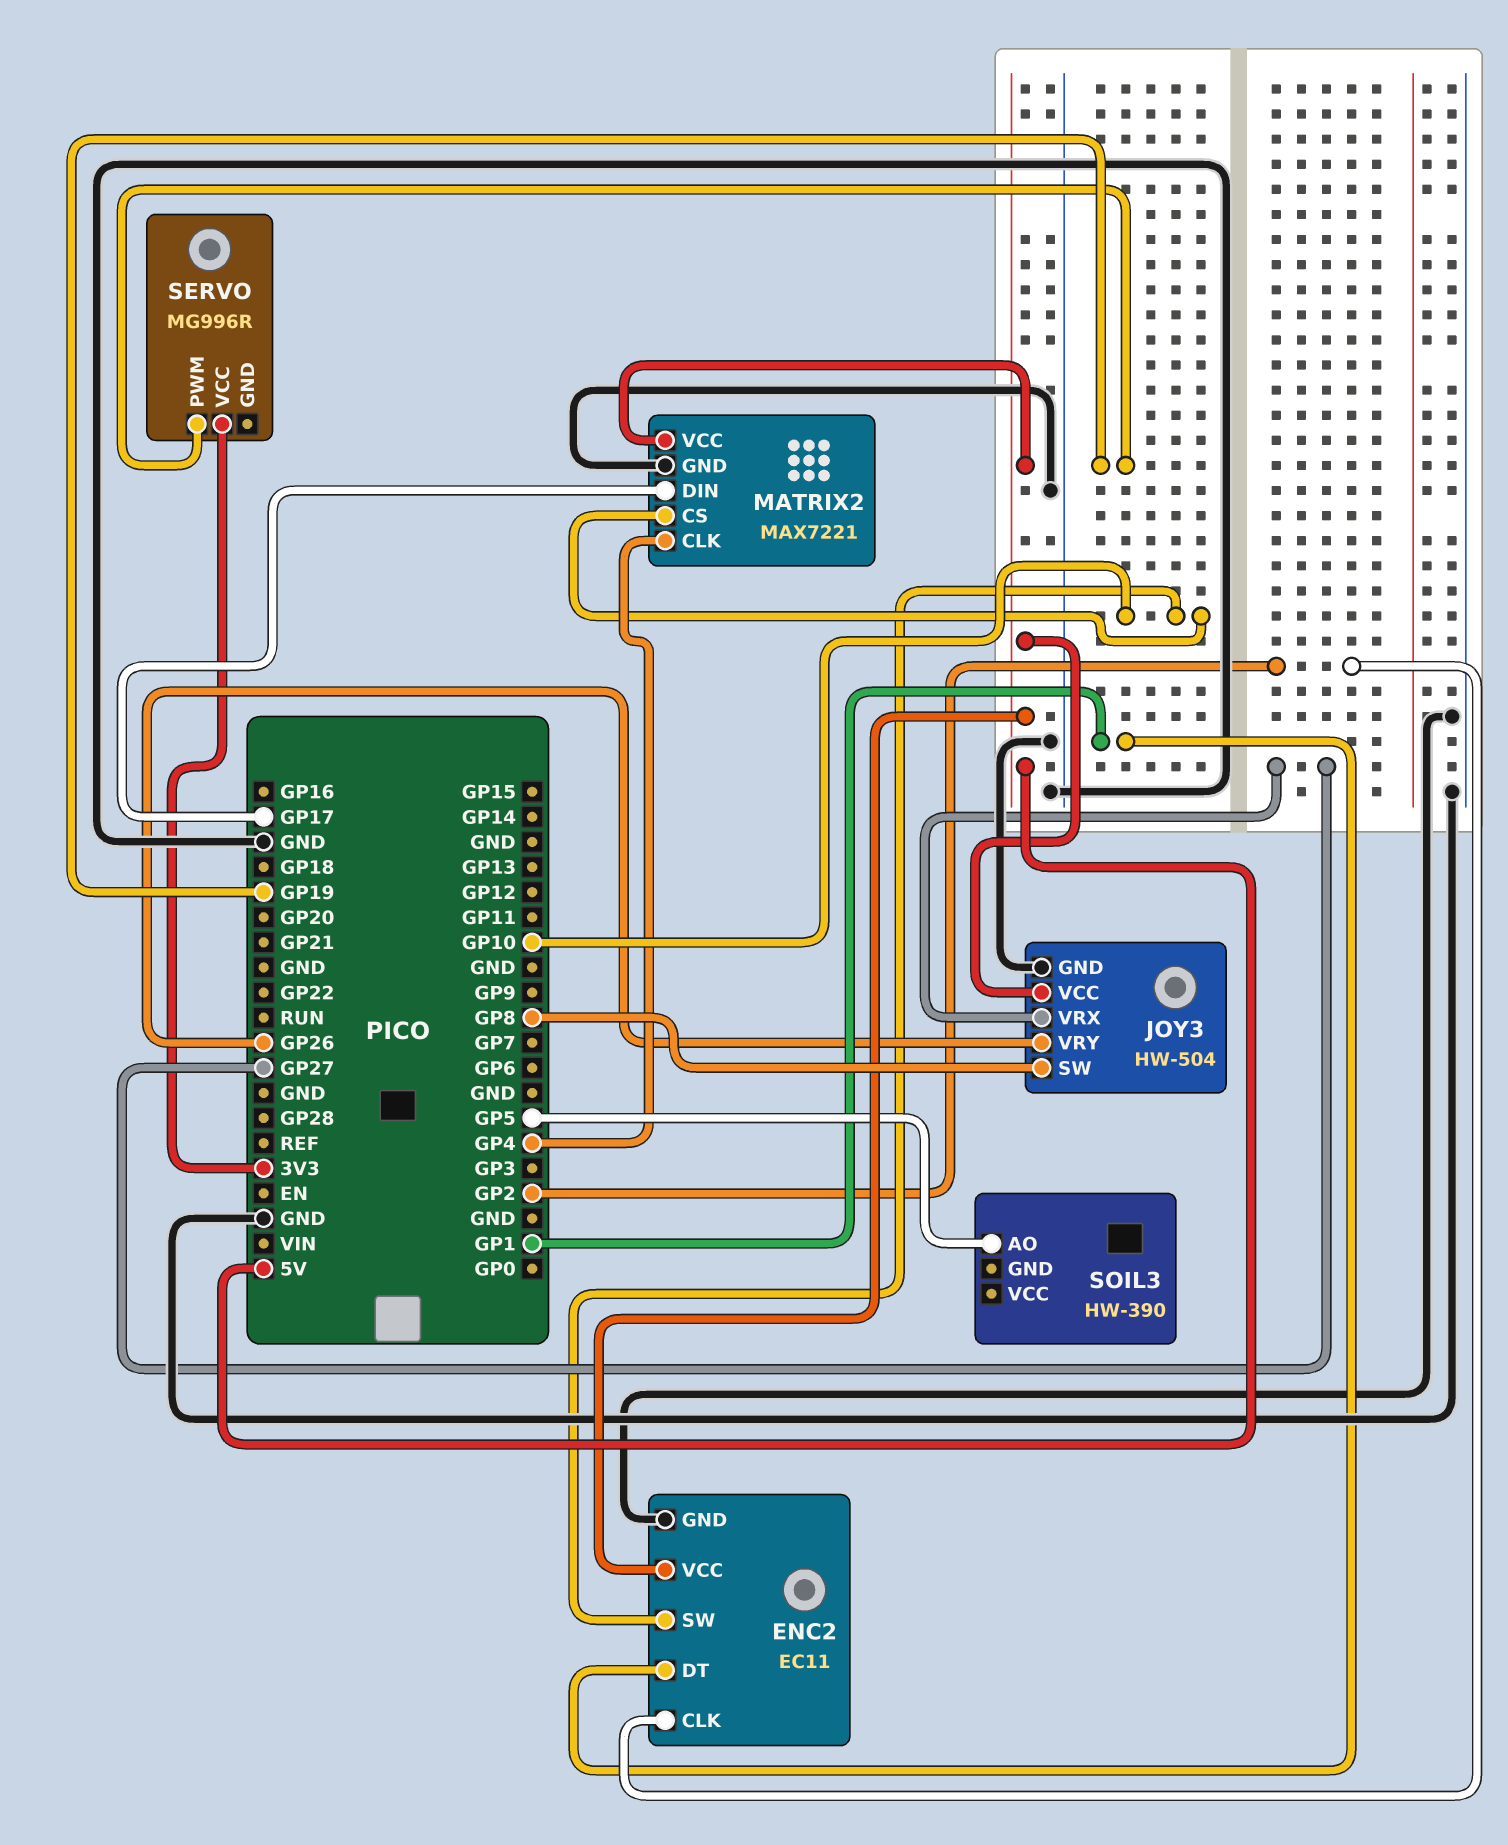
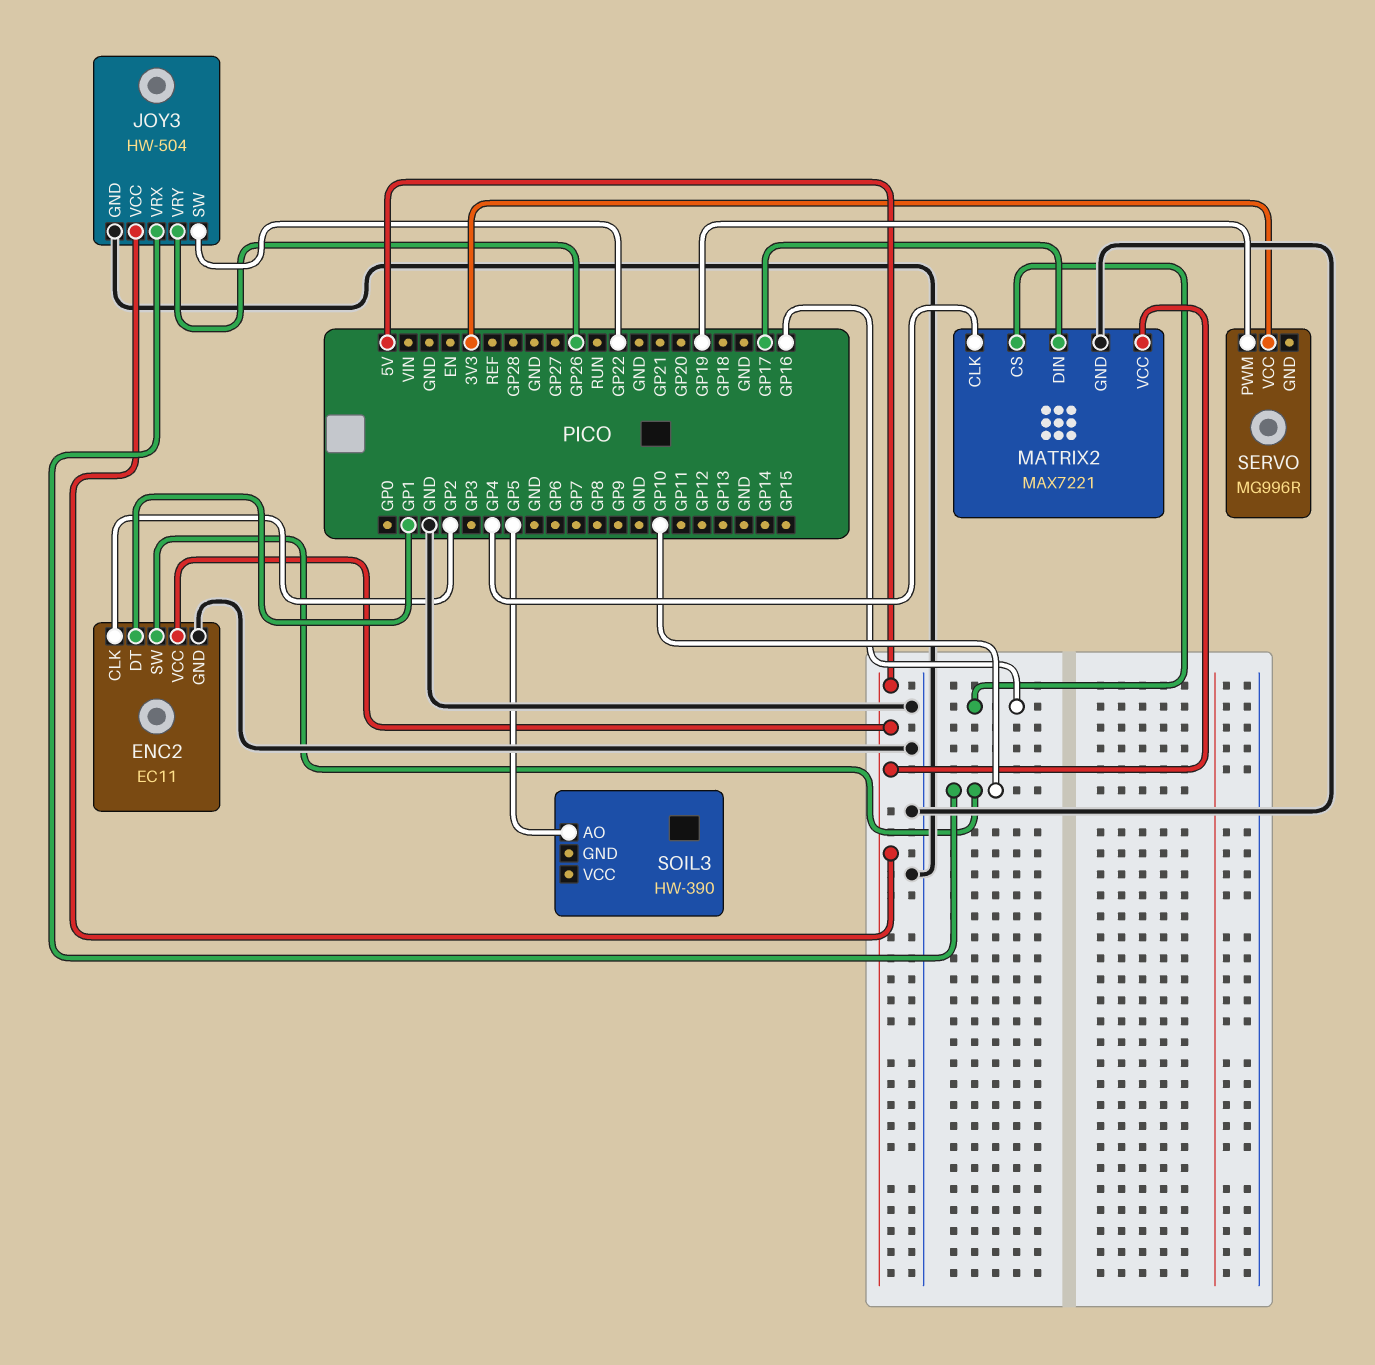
JOY3 pin SW: GP8 -> GP22
JOY3 pin VRX: GP27 -> GP10
MATRIX2 pin CS: GP10 -> GP16

